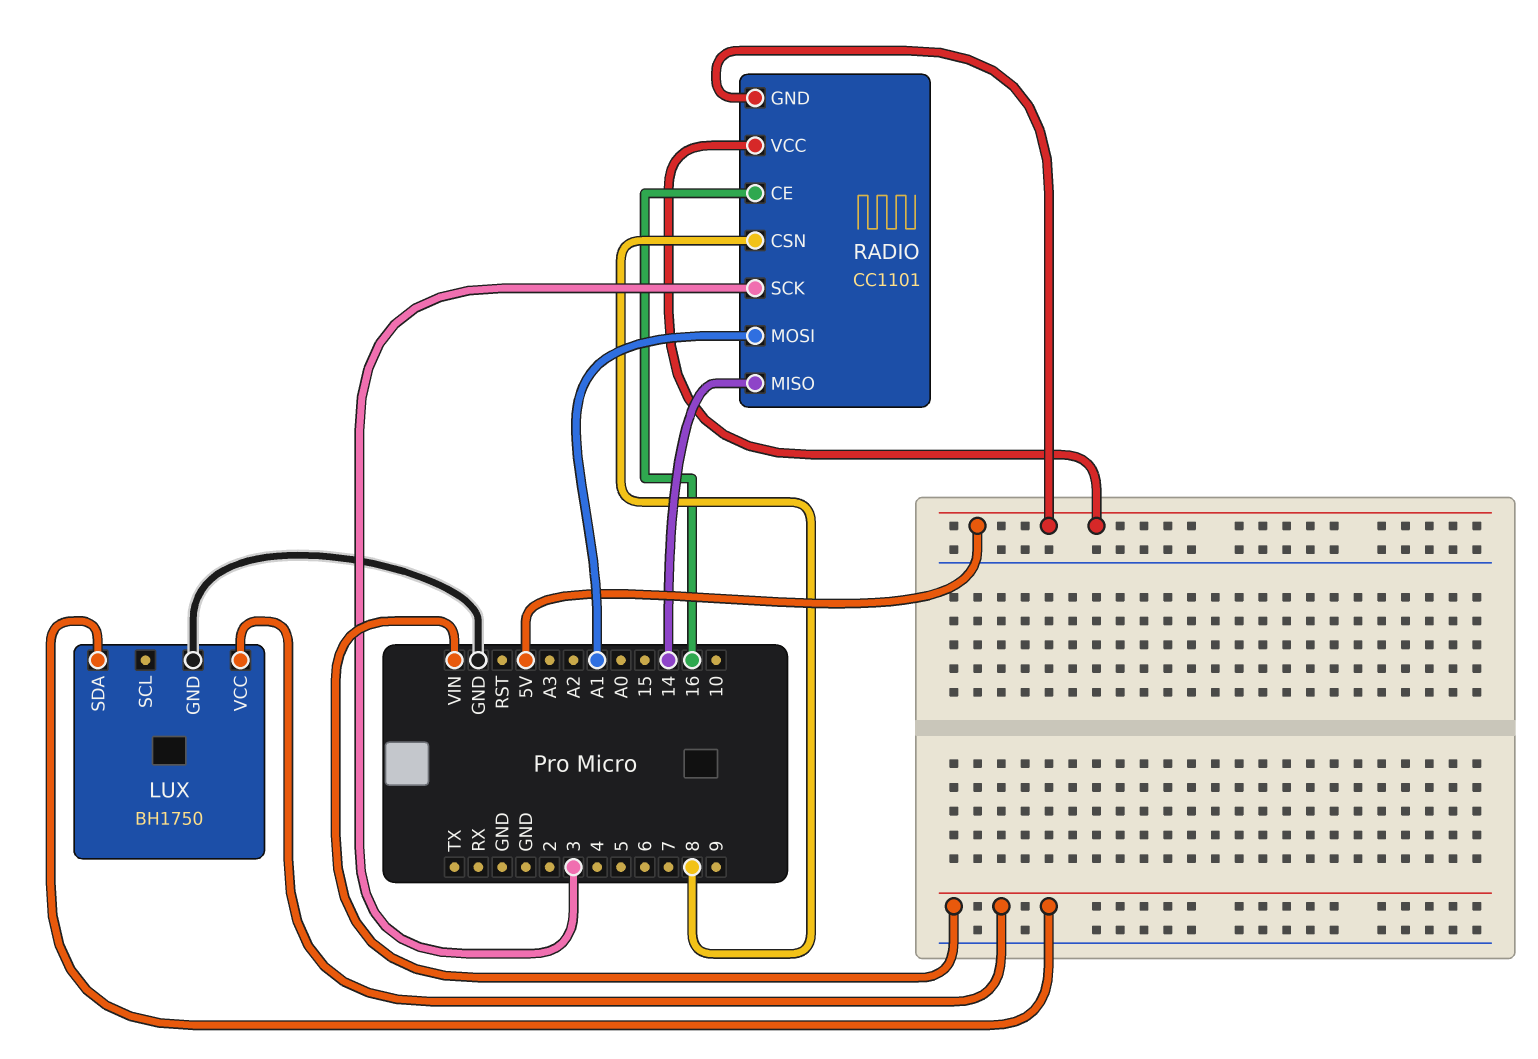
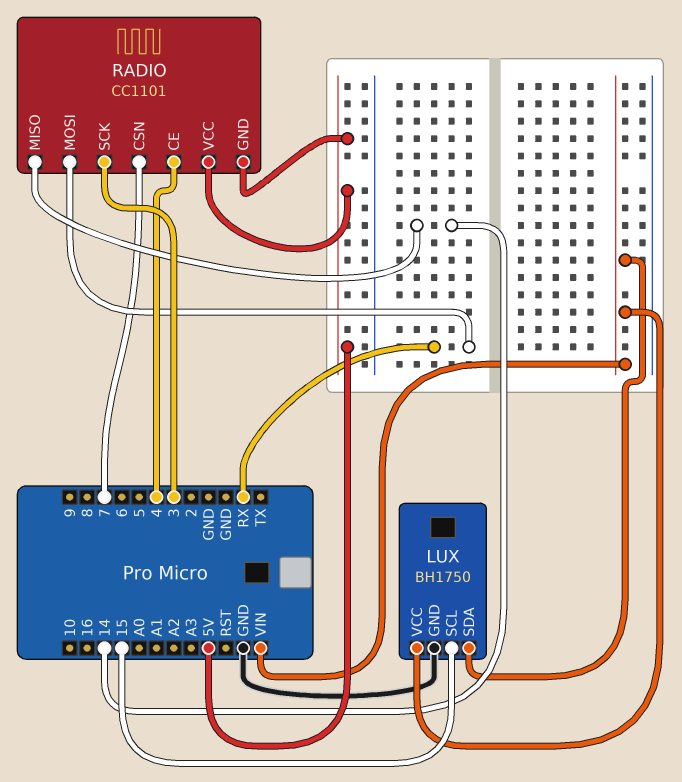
LUX pin SCL: none -> 15
RADIO pin CE: 16 -> 4
RADIO pin CSN: 8 -> 7
RADIO pin MOSI: A1 -> RX

